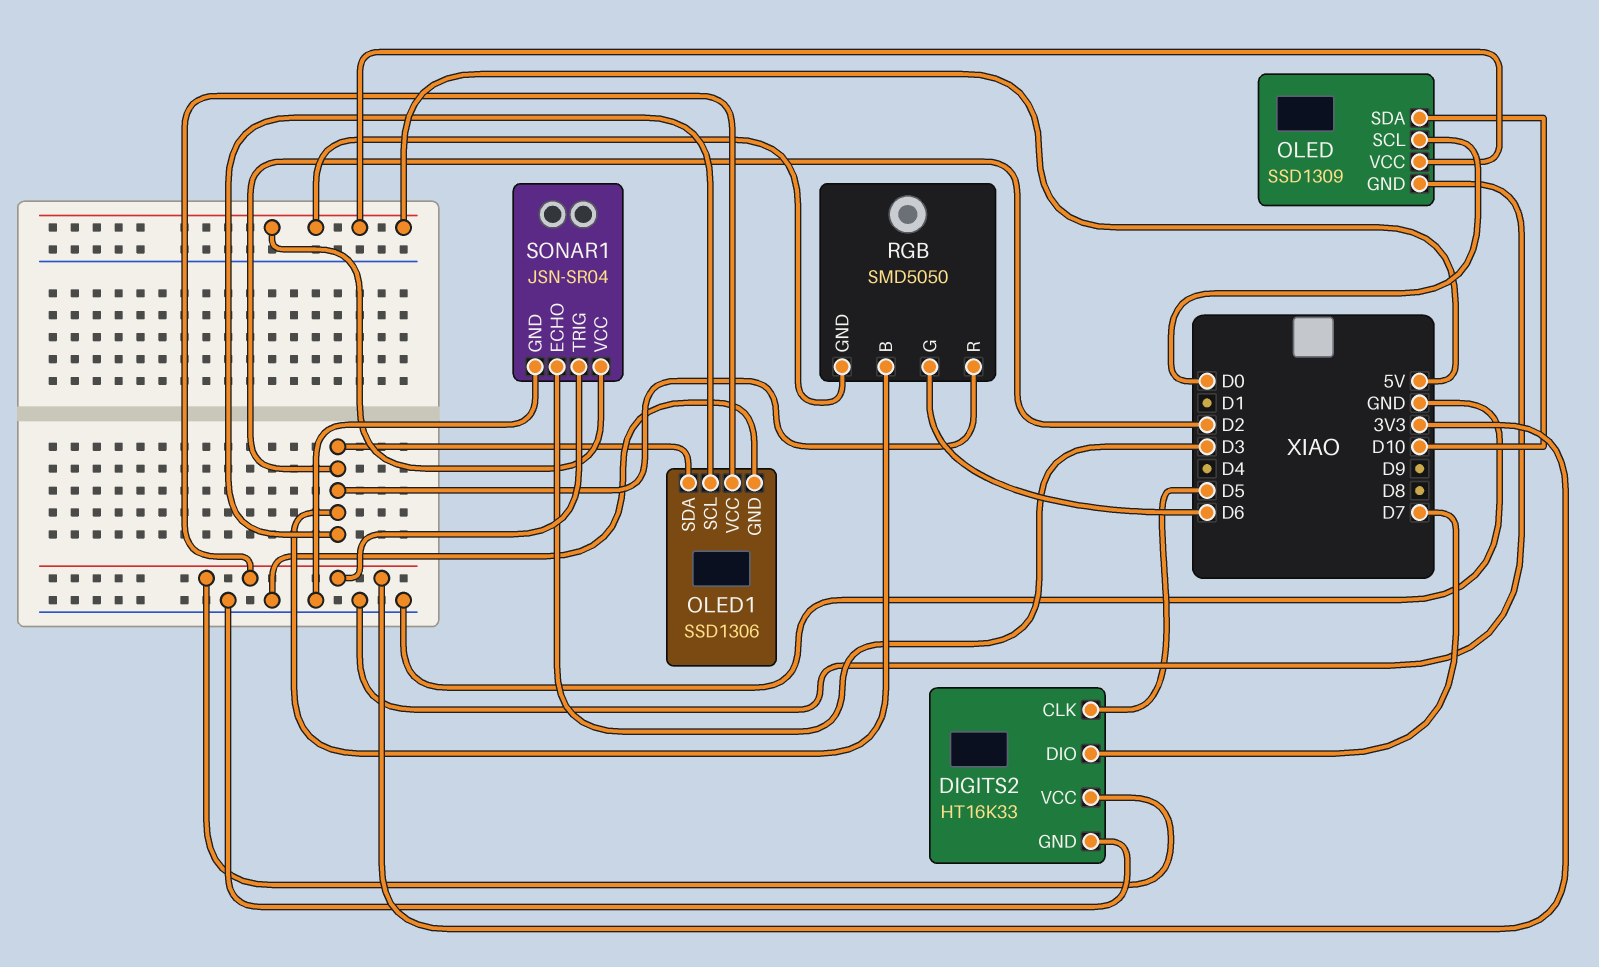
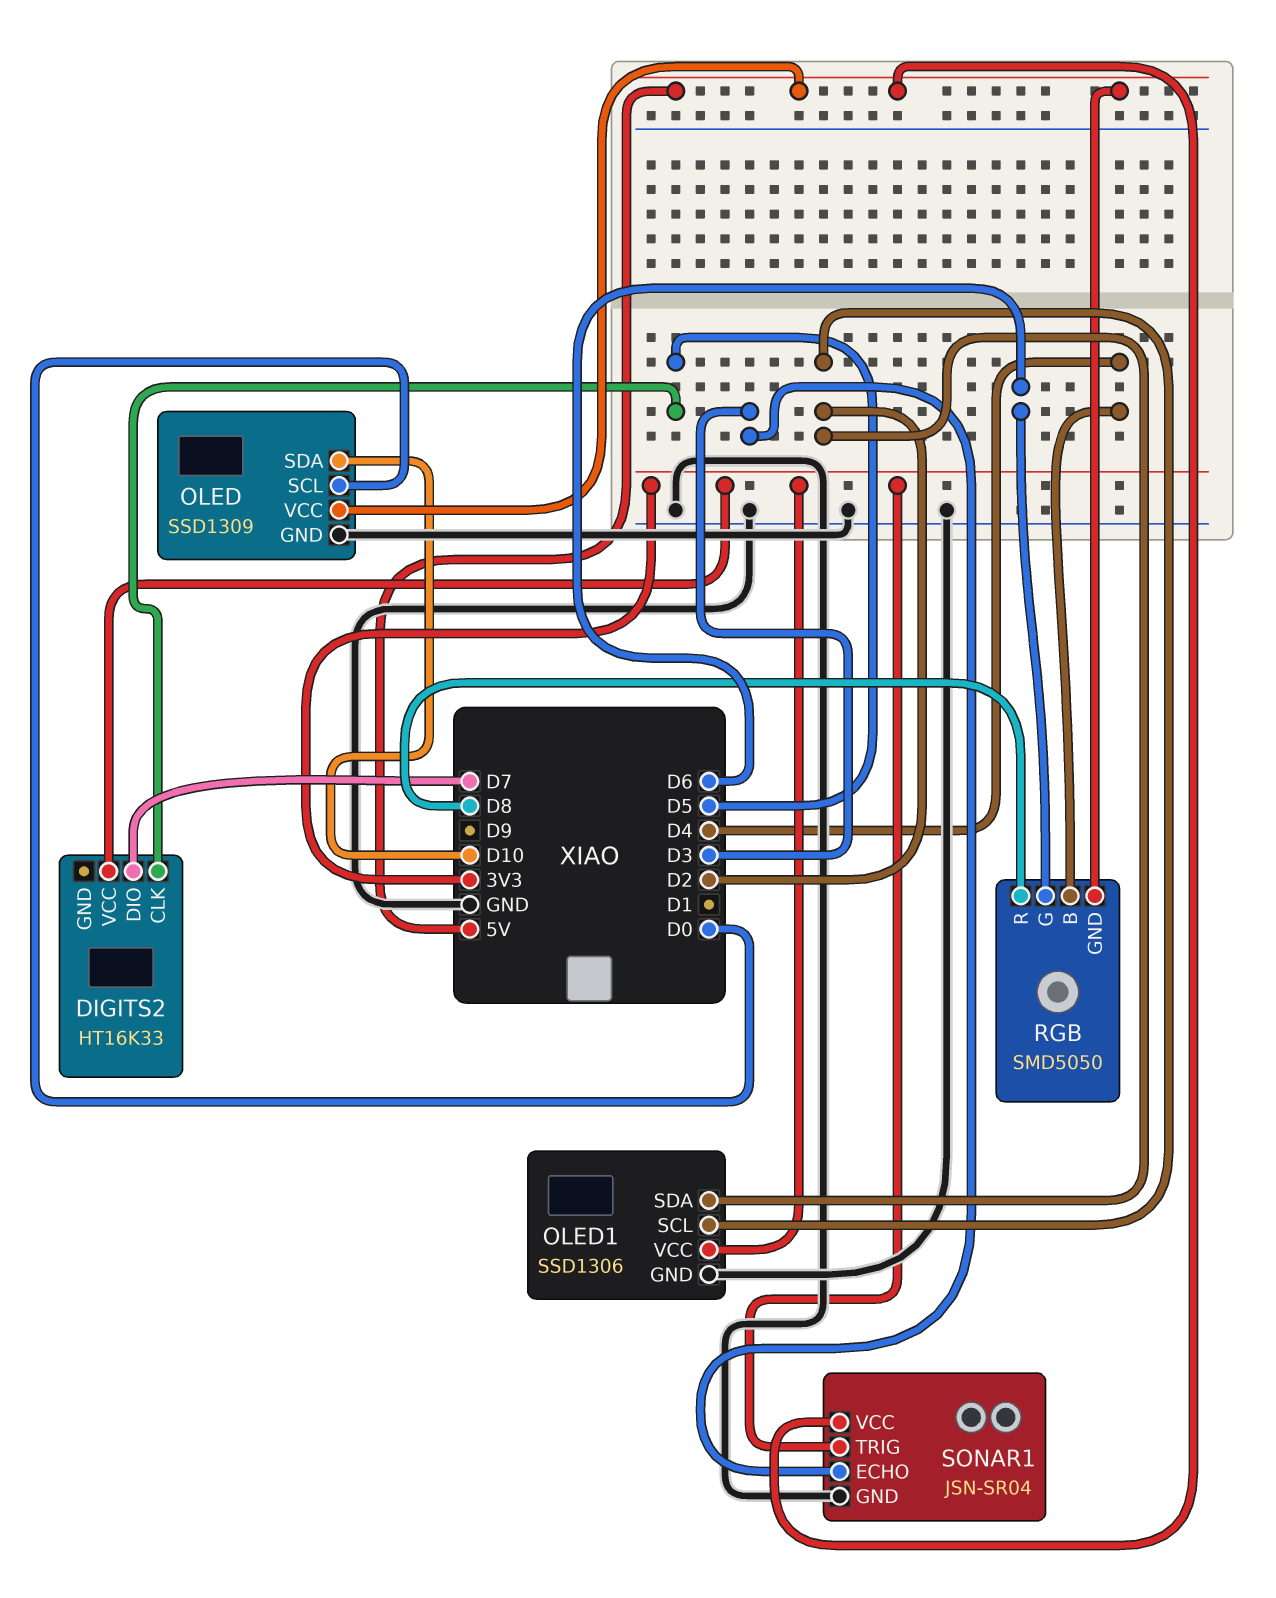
DIGITS2 pin GND: GND -> none
RGB pin B: D2 -> D4
RGB pin R: D2 -> D8

